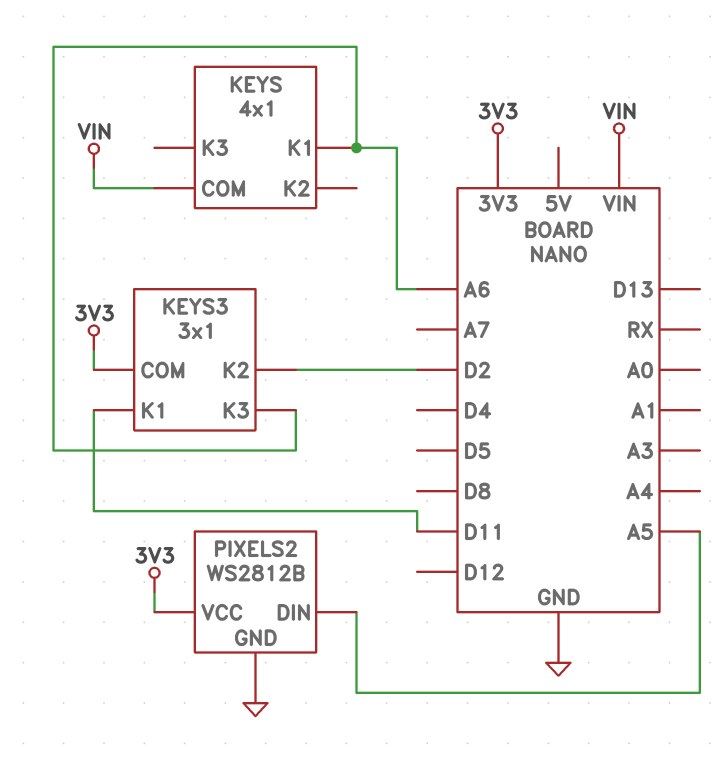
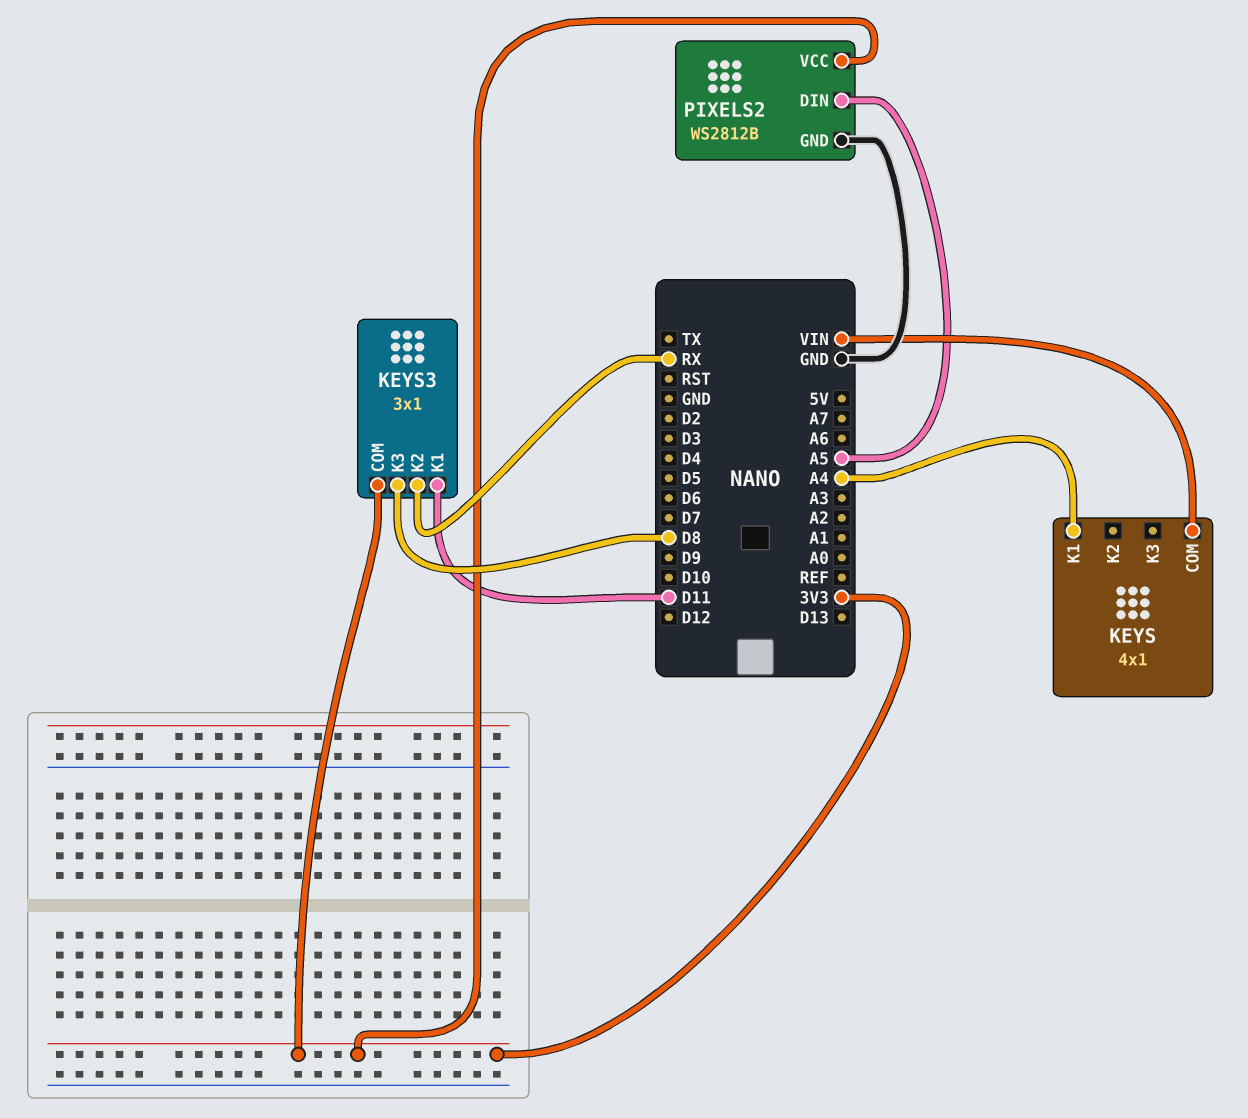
KEYS pin K1: A6 -> A4
KEYS3 pin K2: D2 -> RX
KEYS3 pin K3: A6 -> D8

